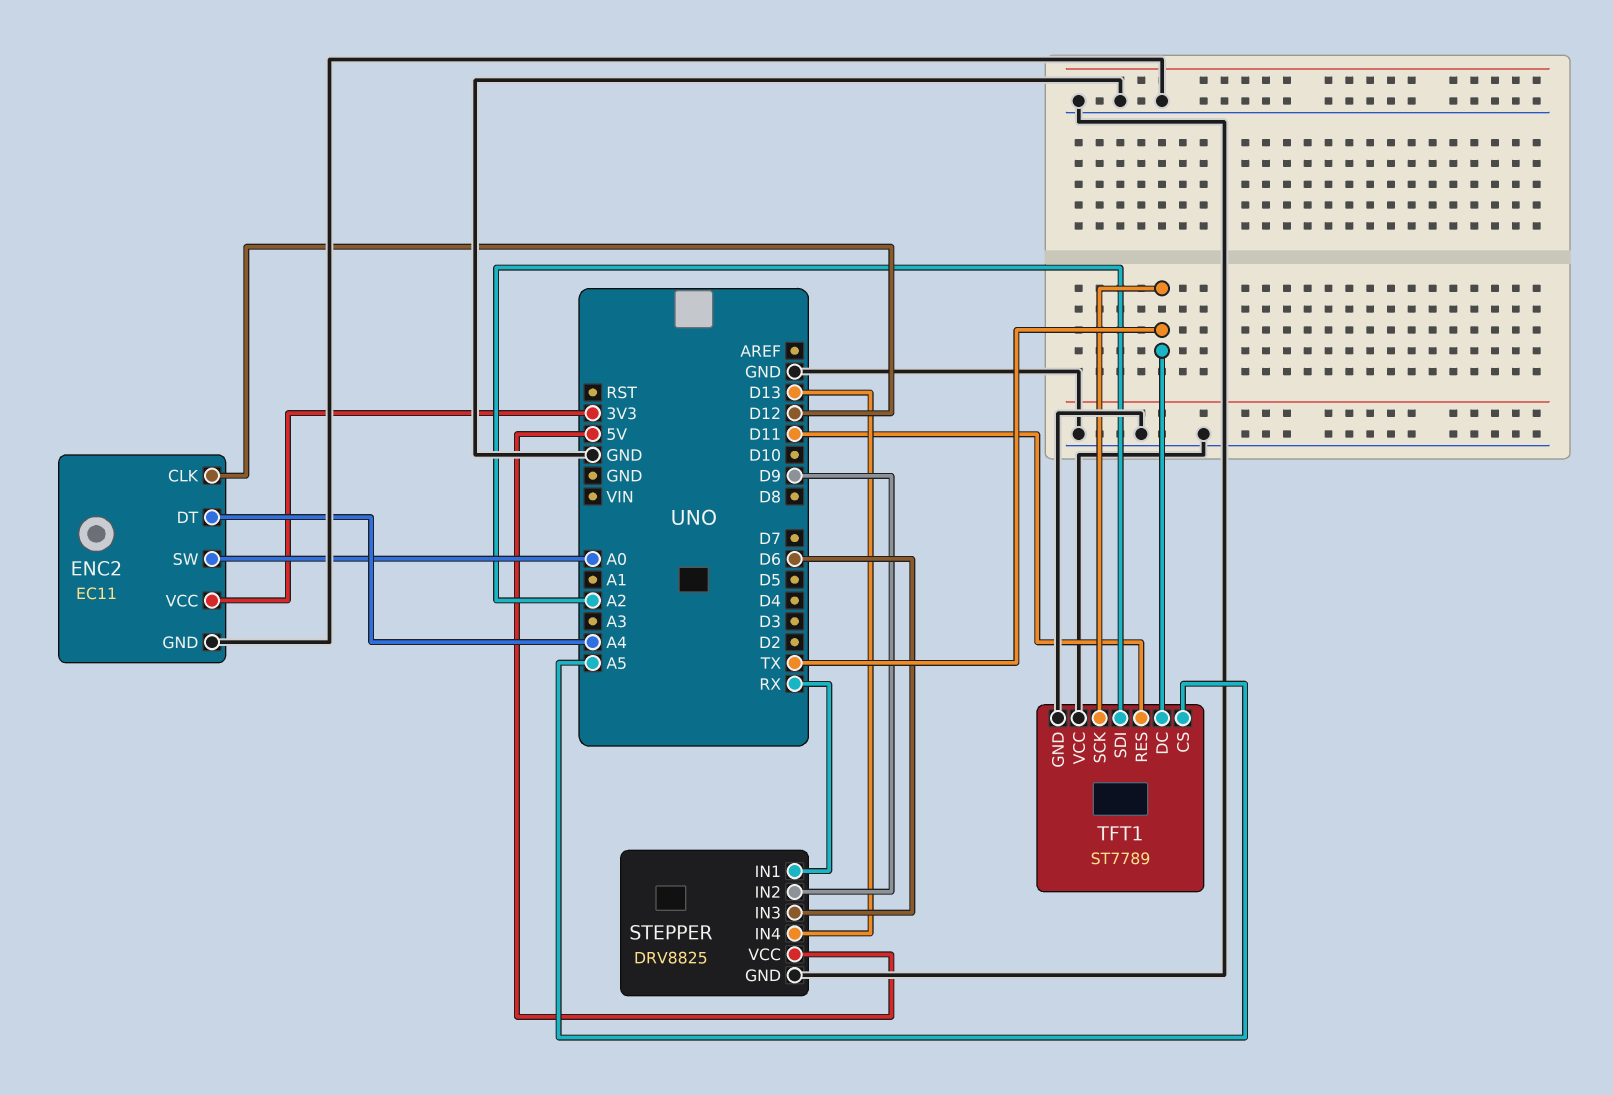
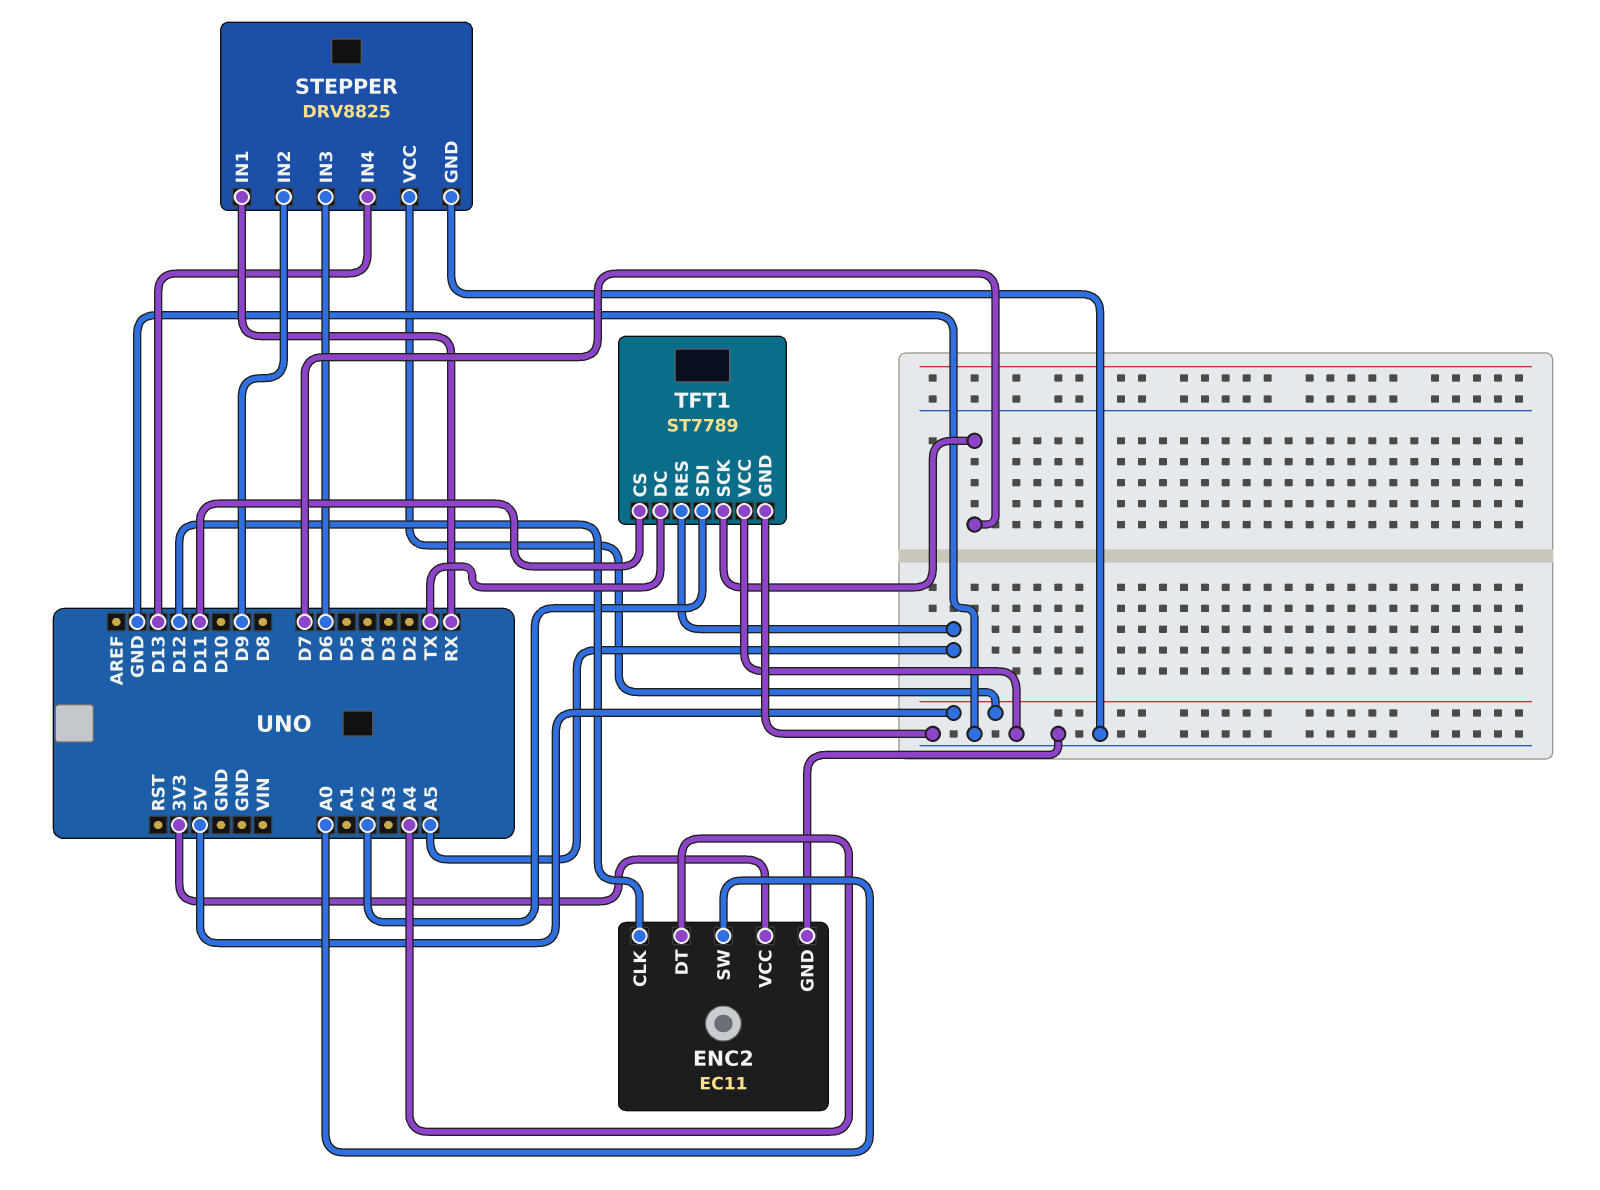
TFT1 pin CS: A5 -> D11
TFT1 pin RES: D11 -> A5
TFT1 pin SCK: TX -> D7

